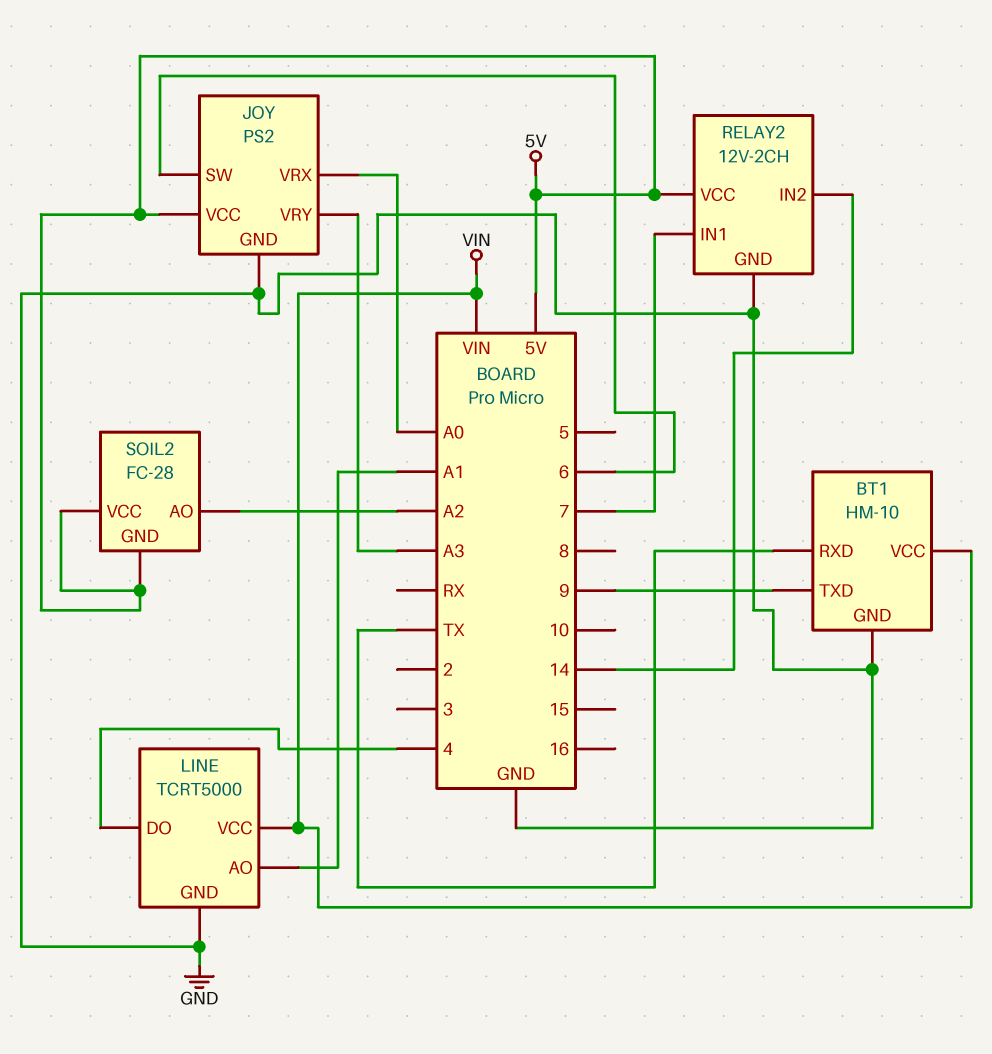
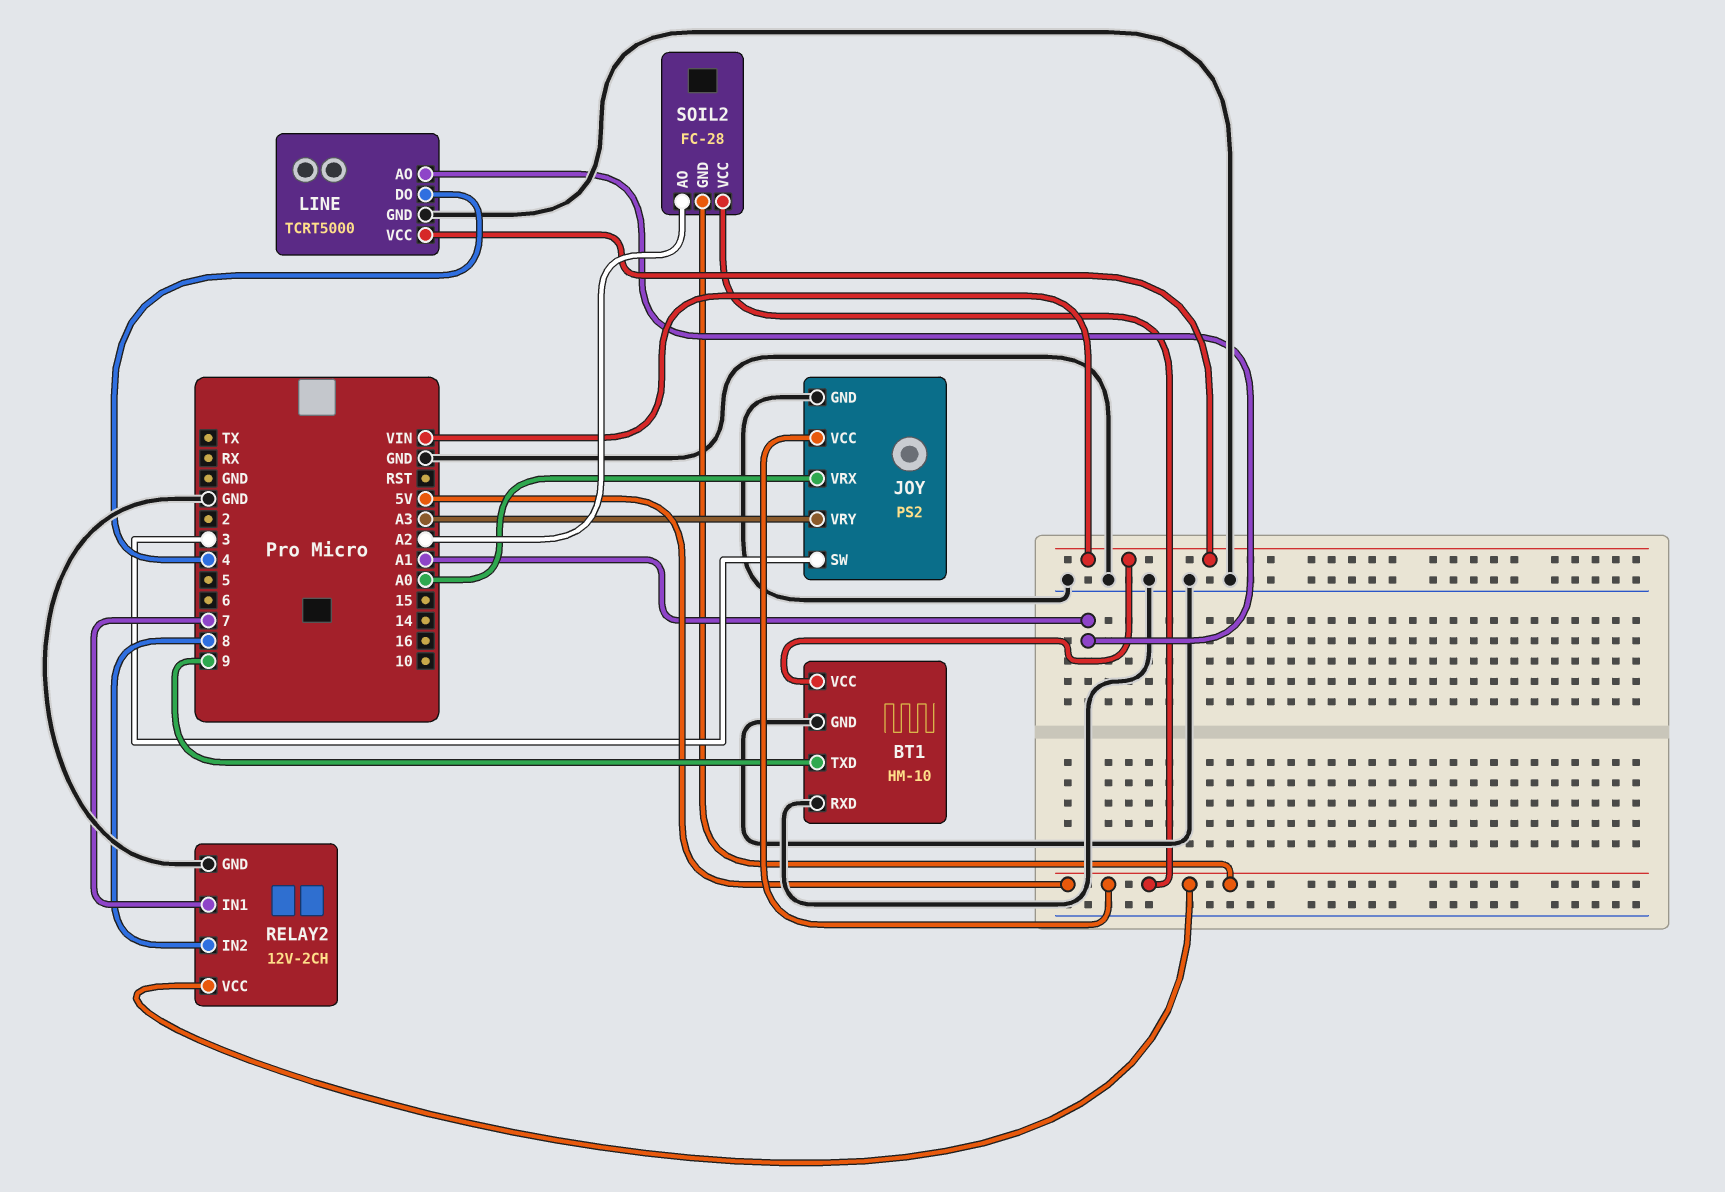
BT1 pin RXD: TX -> GND
JOY pin SW: 6 -> 3
RELAY2 pin IN2: 14 -> 8

